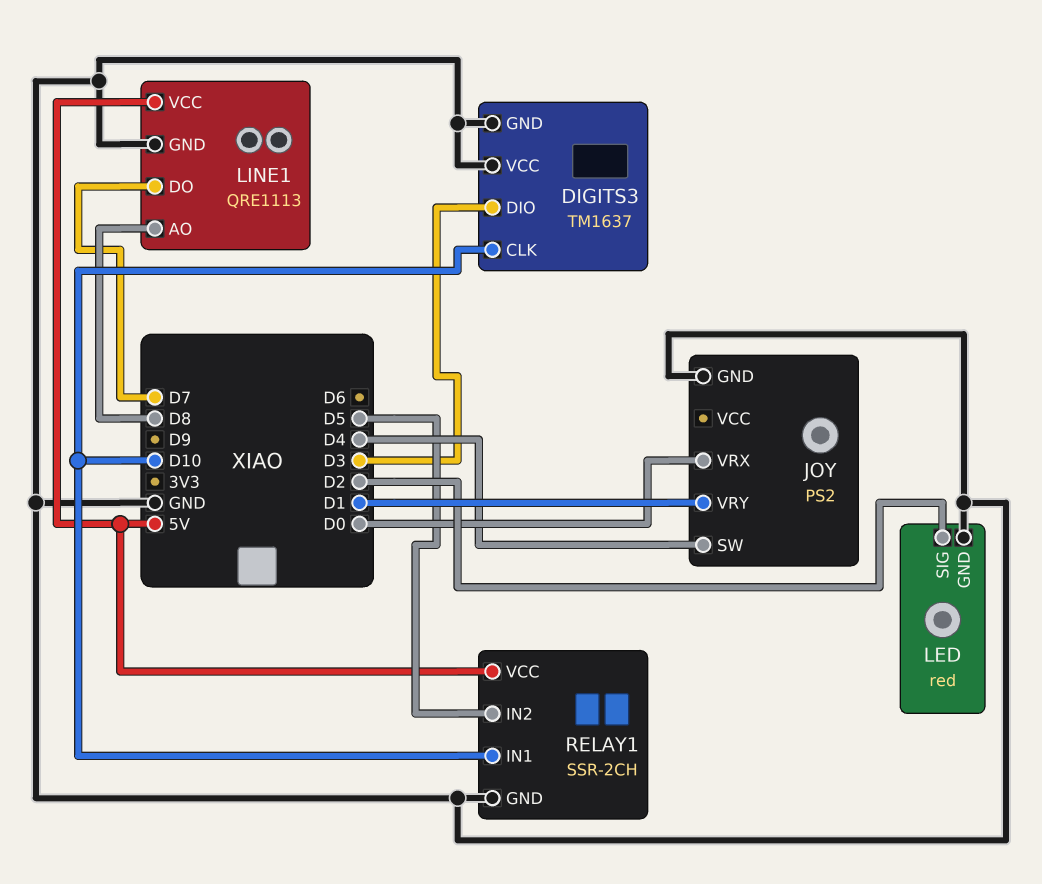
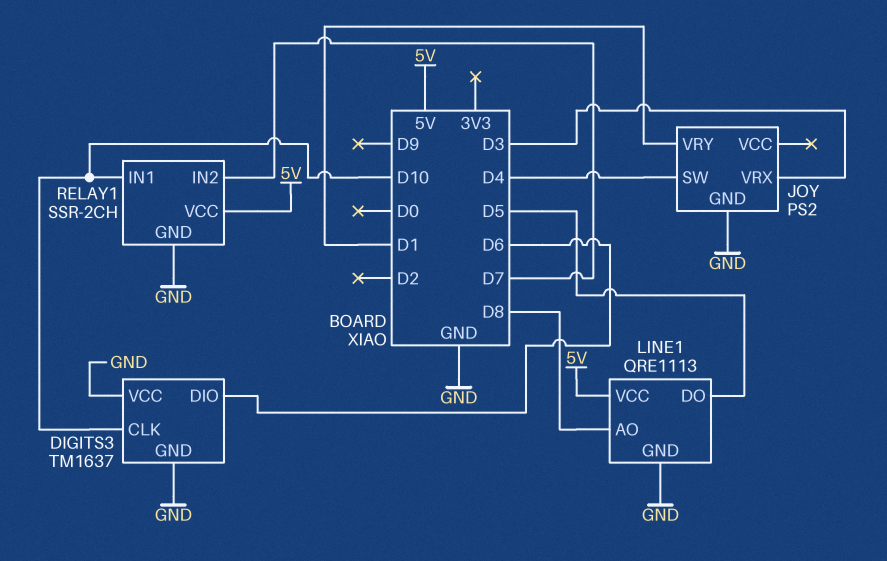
DIGITS3 pin DIO: D3 -> D6
JOY pin VRX: D0 -> D3
LED: red -> none
LED pin GND: GND -> none
LED pin SIG: D2 -> none
LINE1 pin DO: D7 -> D5
RELAY1 pin IN2: D5 -> D7

